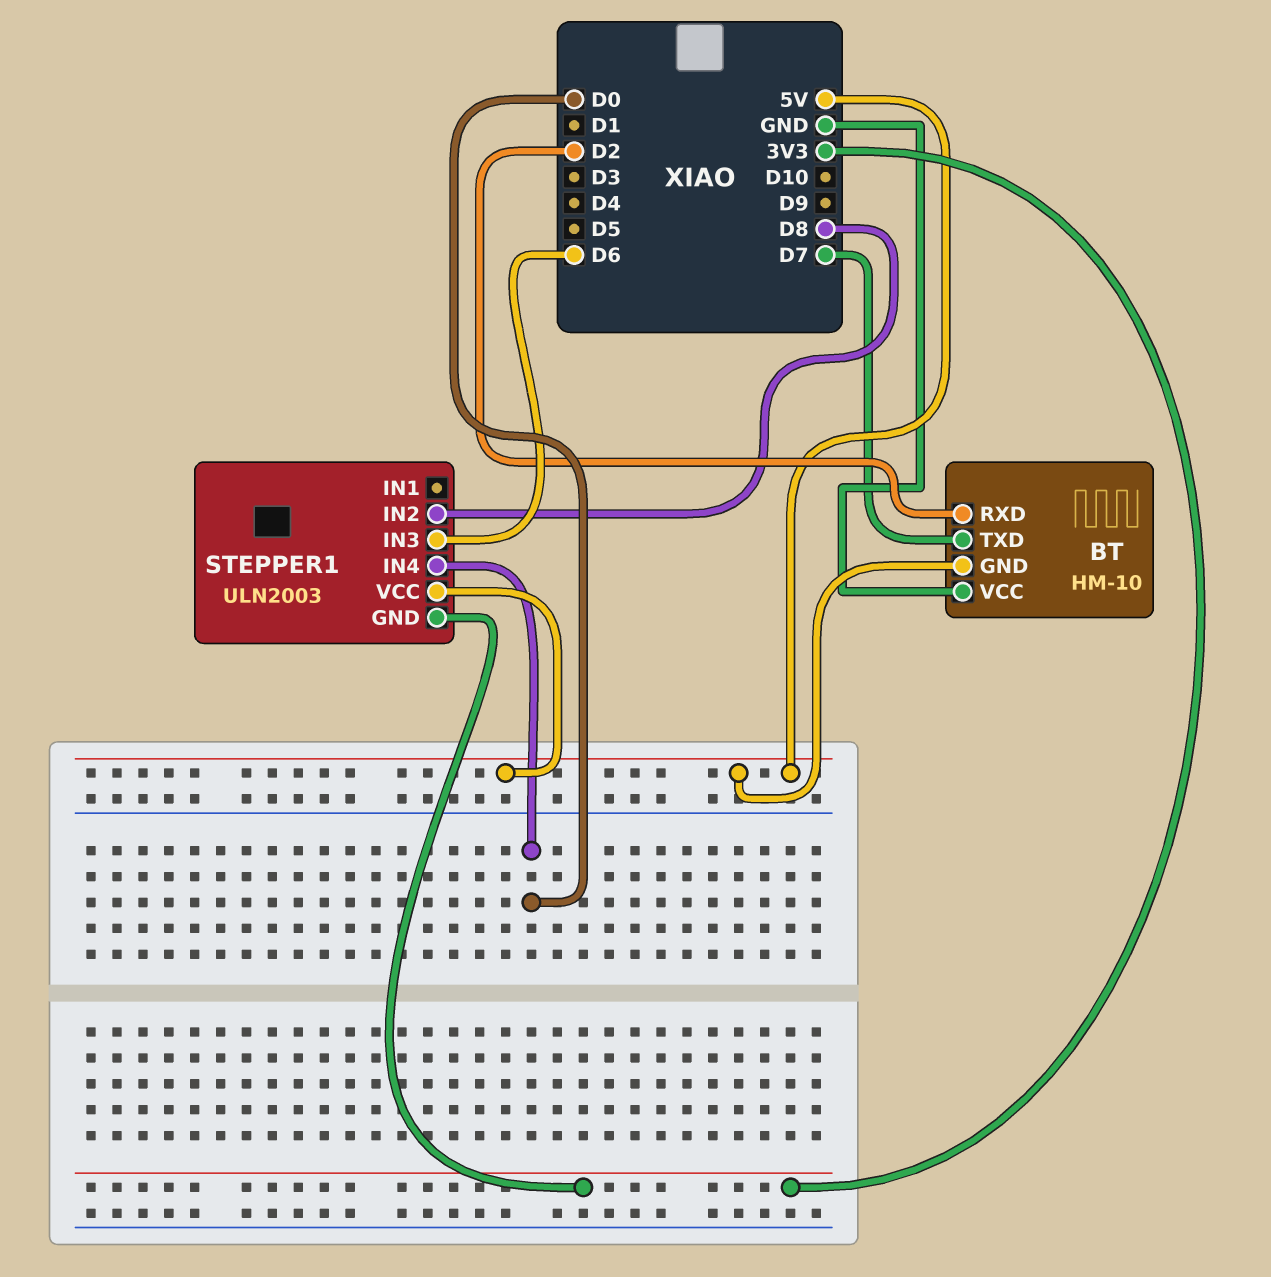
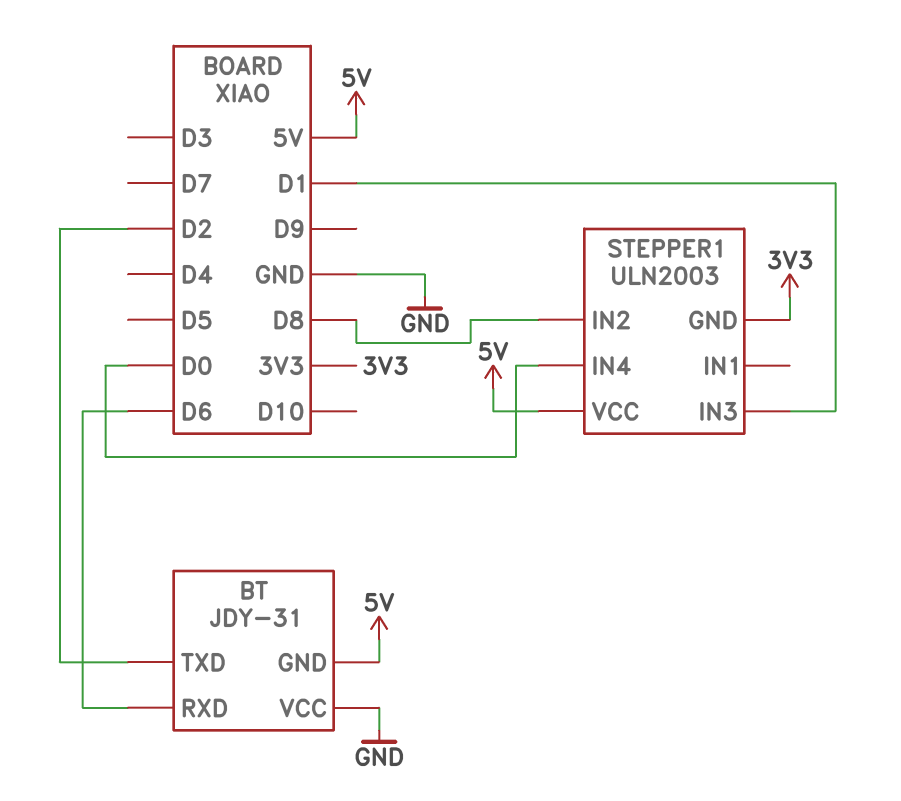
BT: HM-10 -> JDY-31
BT pin RXD: D2 -> D6
BT pin TXD: D7 -> D2
STEPPER1 pin IN3: D6 -> D1

